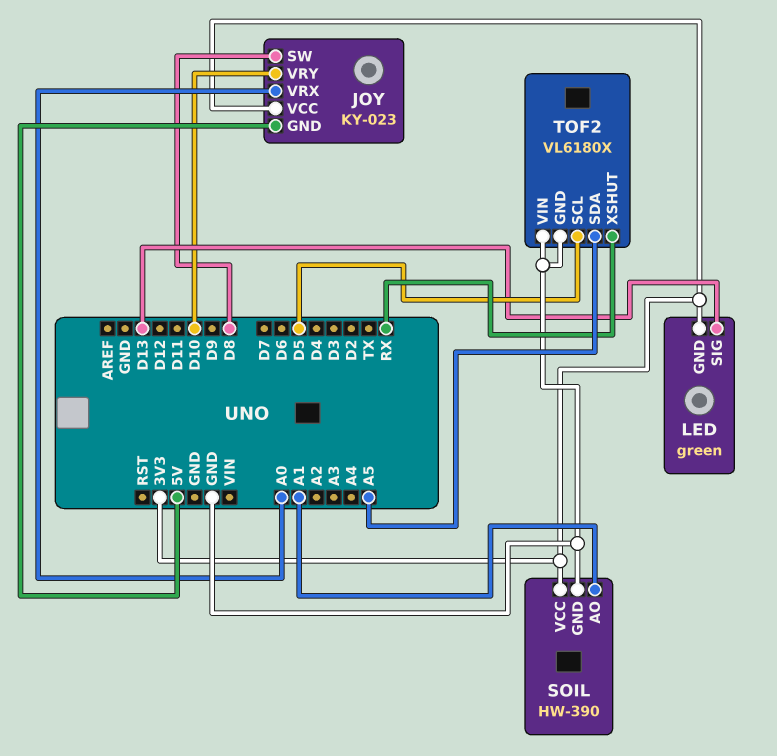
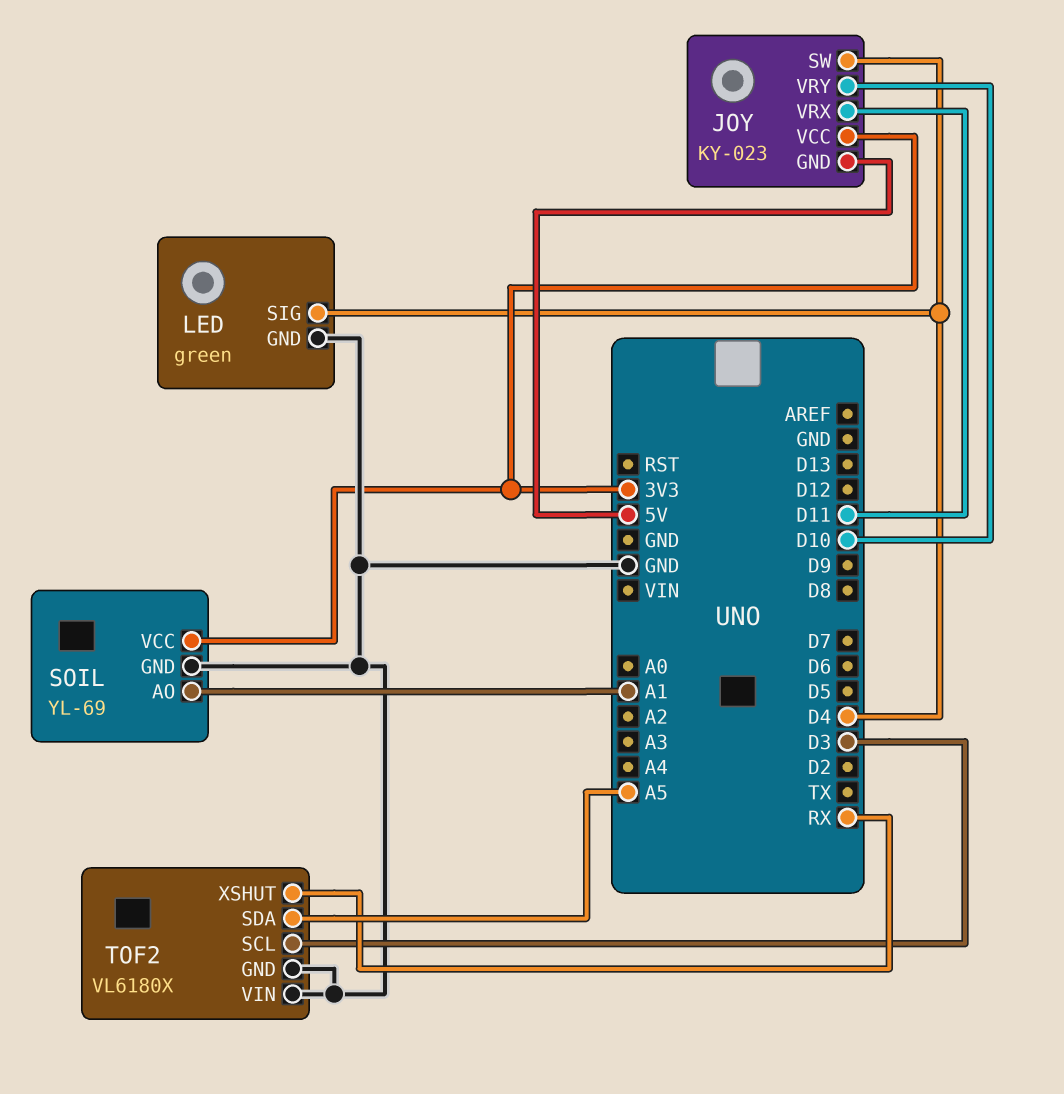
JOY pin SW: D8 -> D4
JOY pin VRX: A0 -> D11
LED pin GND: 3V3 -> GND
LED pin SIG: D13 -> D4
SOIL: HW-390 -> YL-69
TOF2 pin SCL: D5 -> D3

